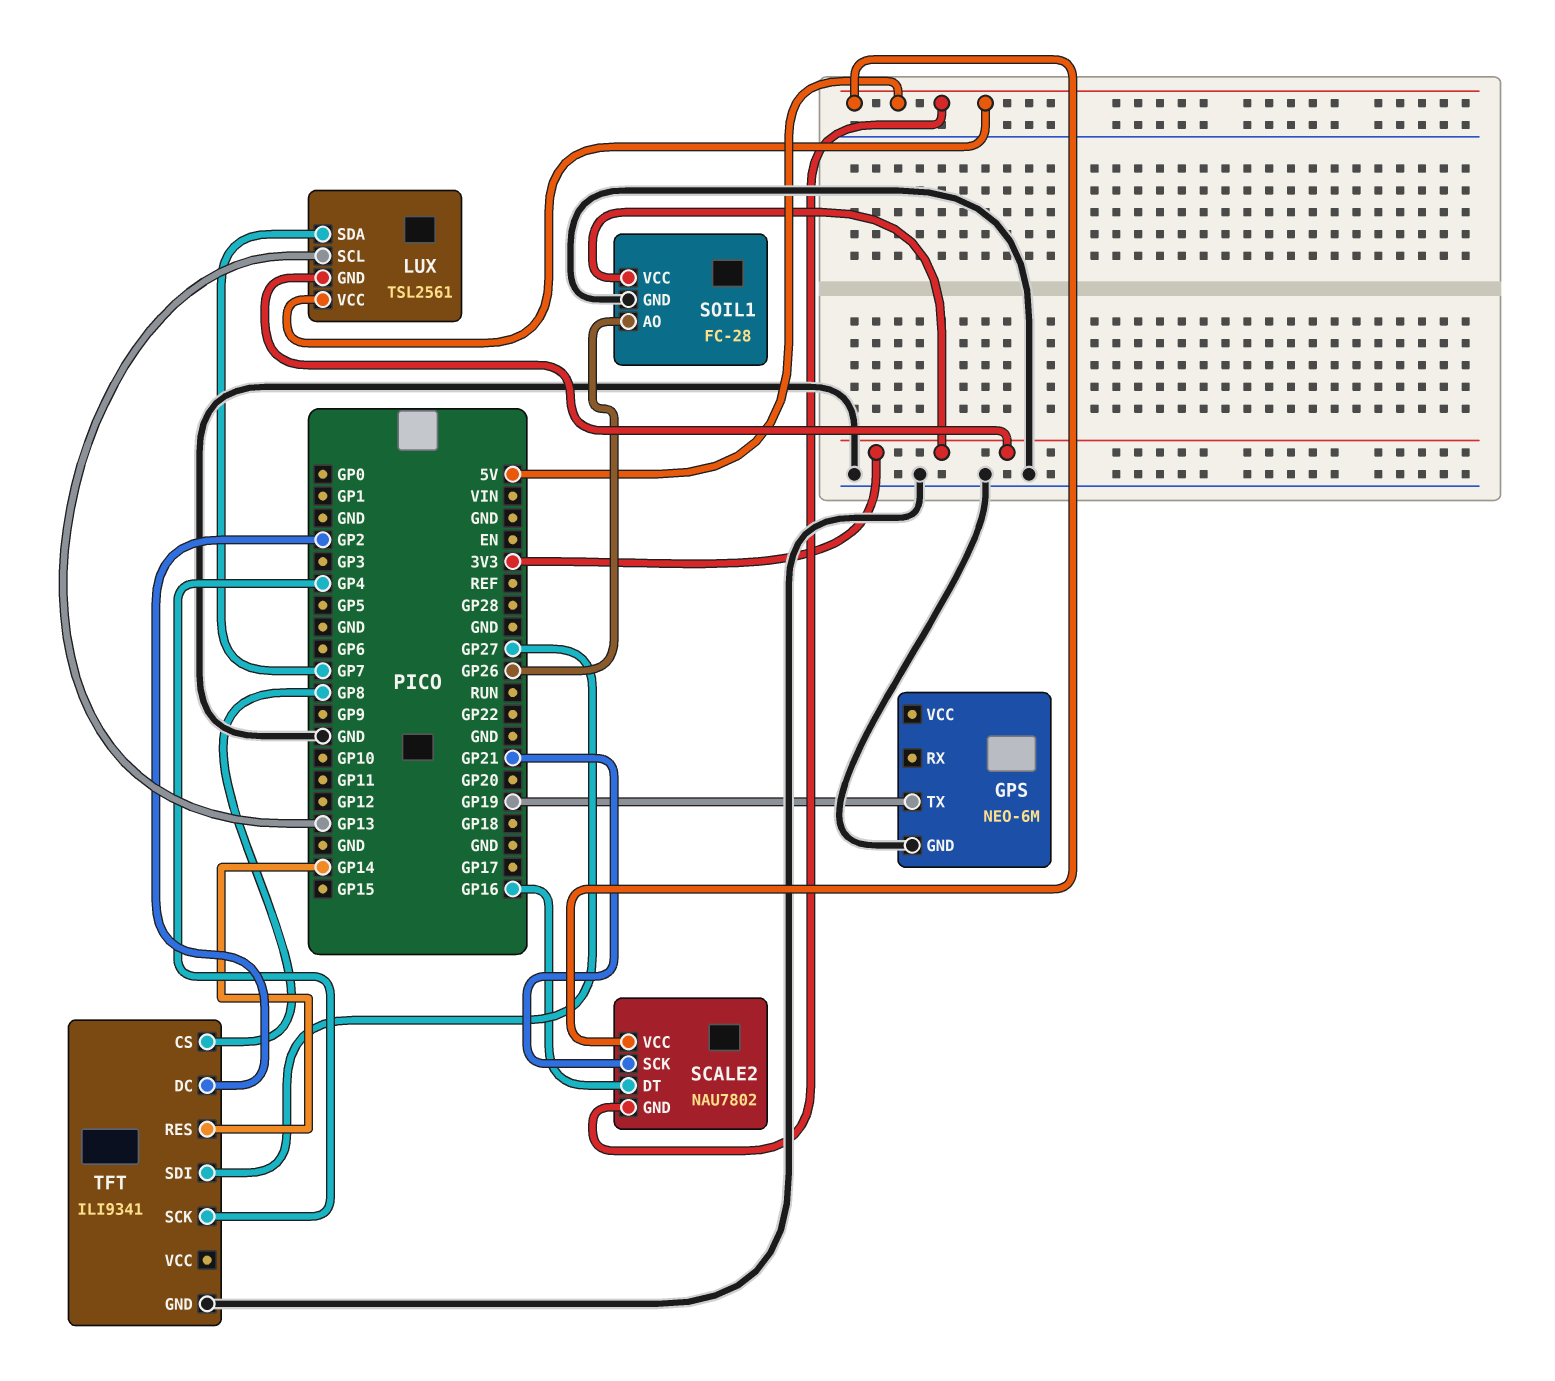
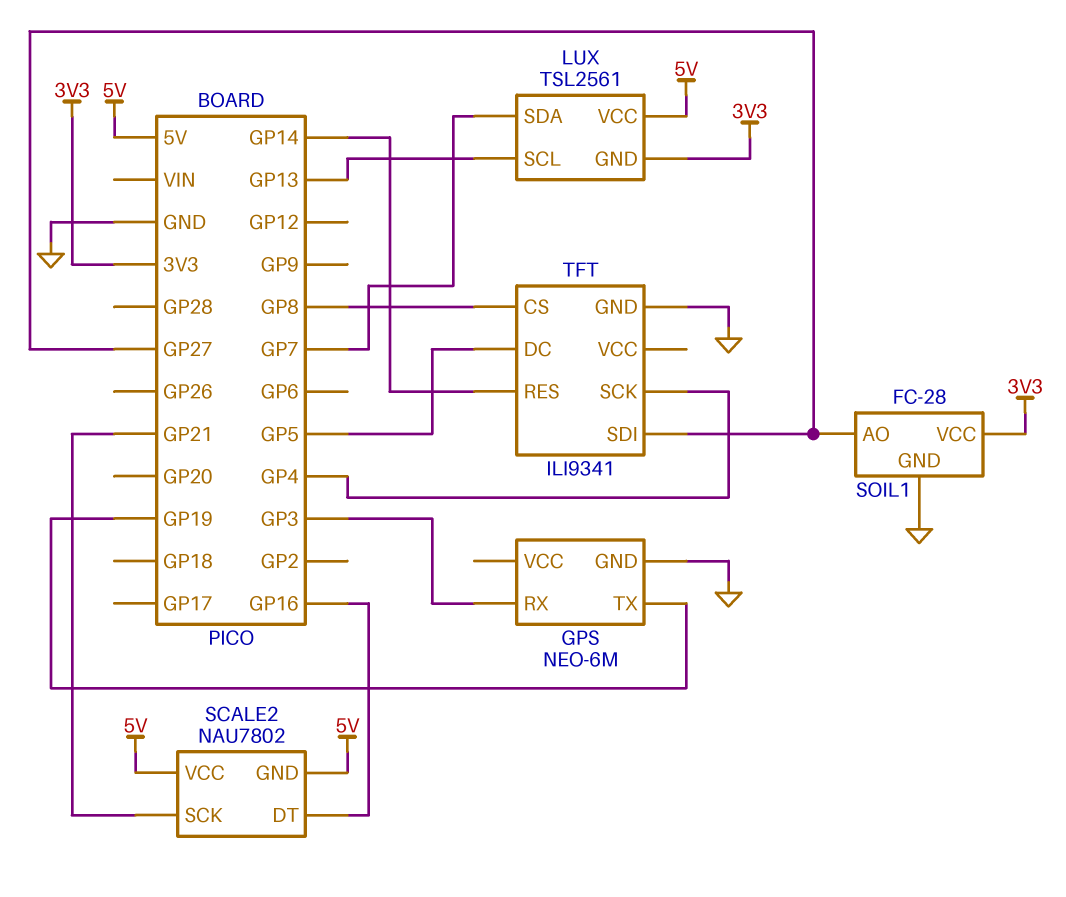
GPS pin RX: none -> GP3
SOIL1 pin AO: GP26 -> GP27
TFT pin DC: GP2 -> GP5

